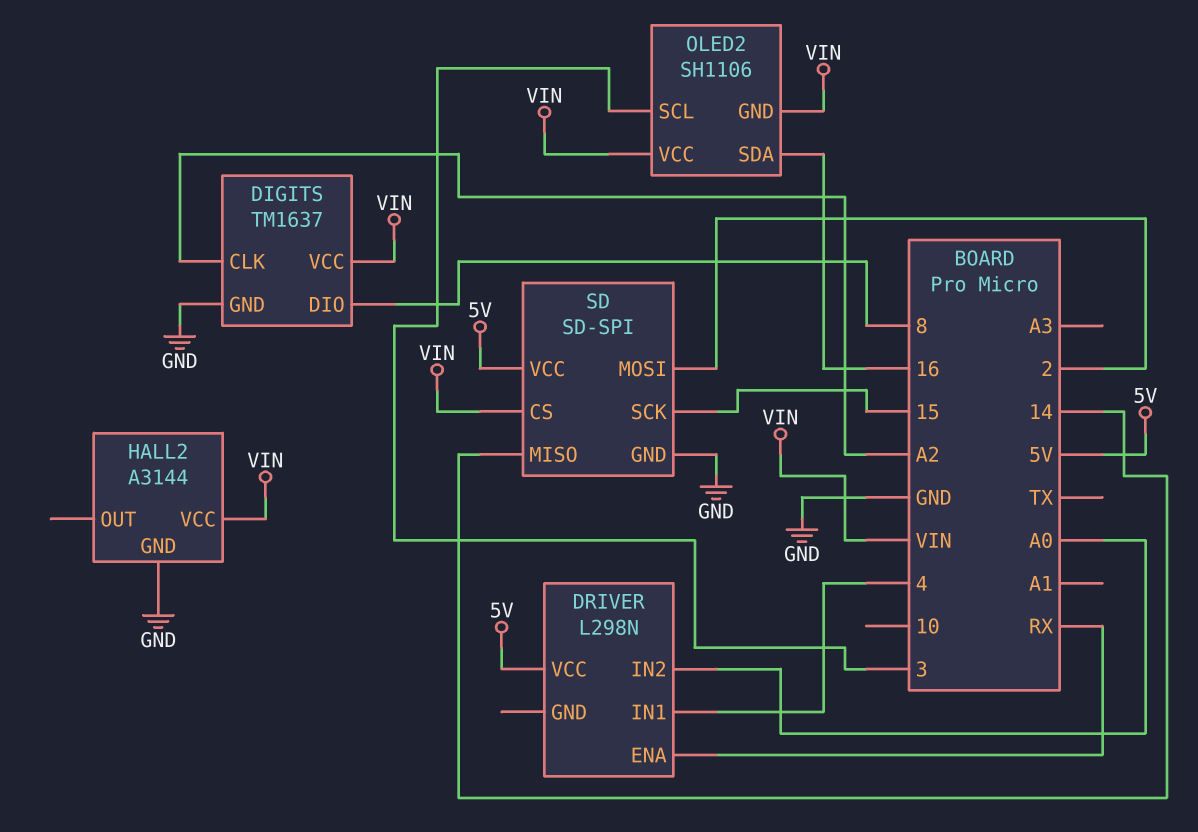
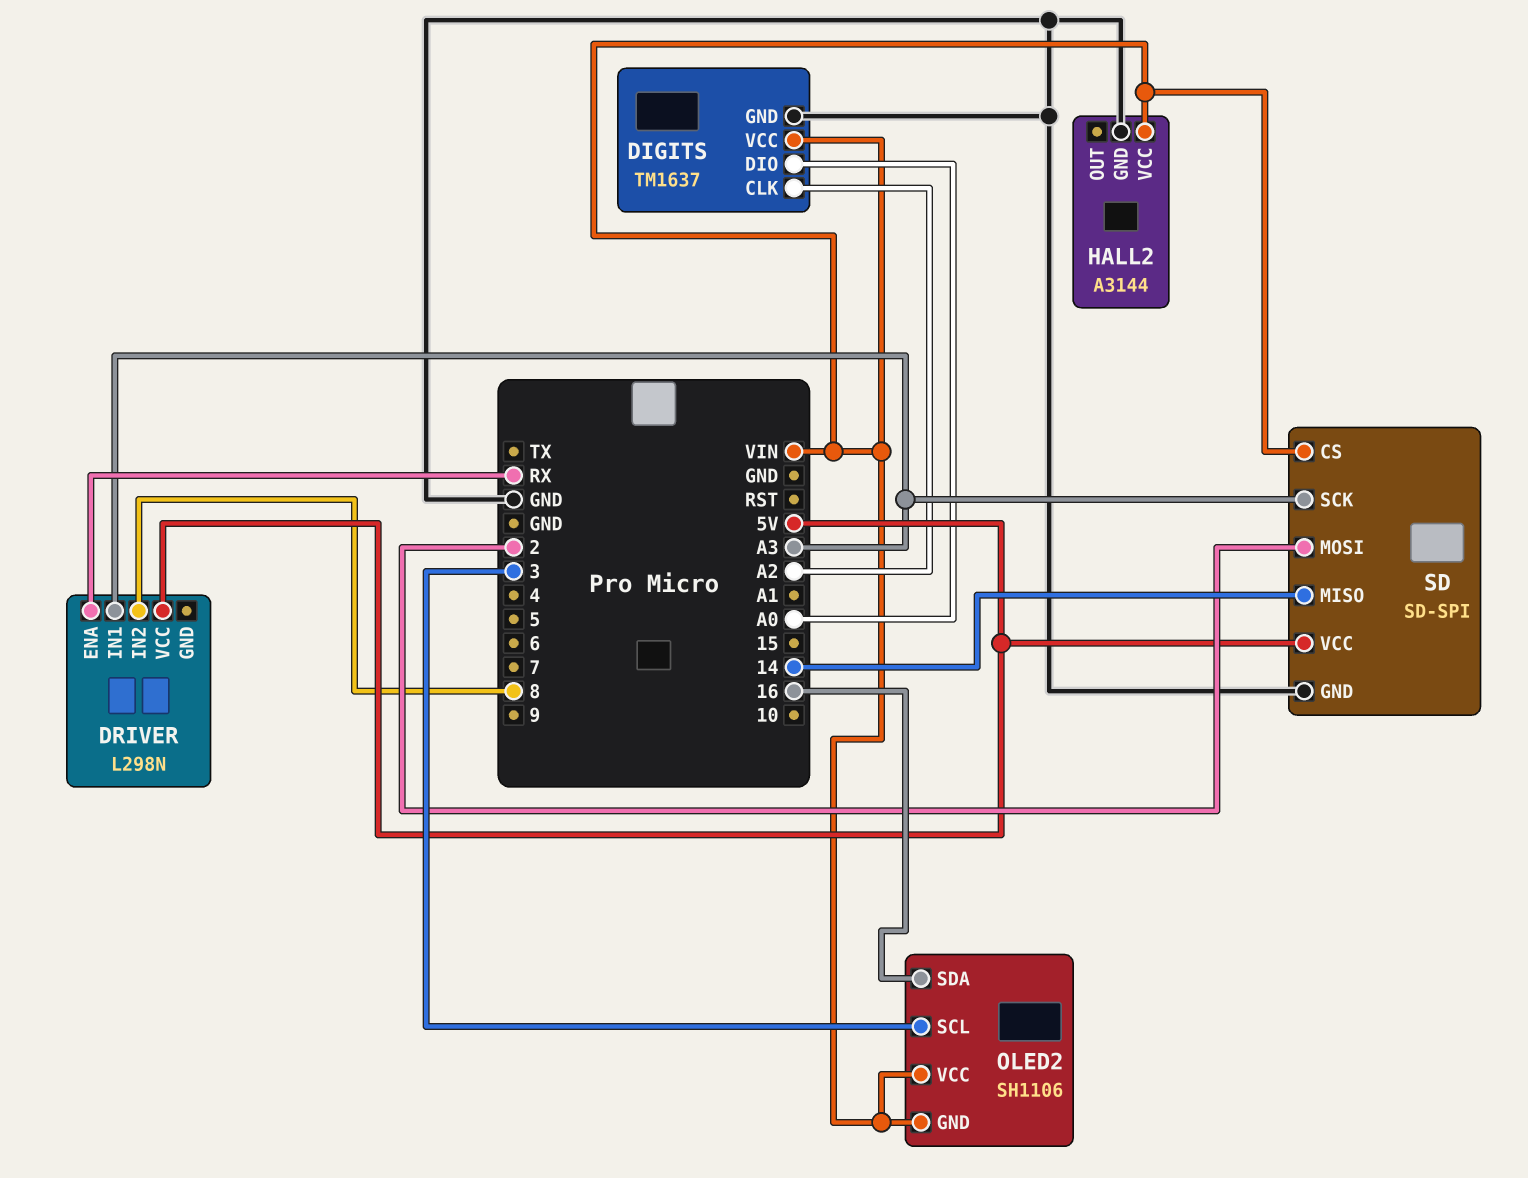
DIGITS pin DIO: 8 -> A0
DRIVER pin IN1: 4 -> A3
DRIVER pin IN2: A0 -> 8
SD pin SCK: 15 -> A3

